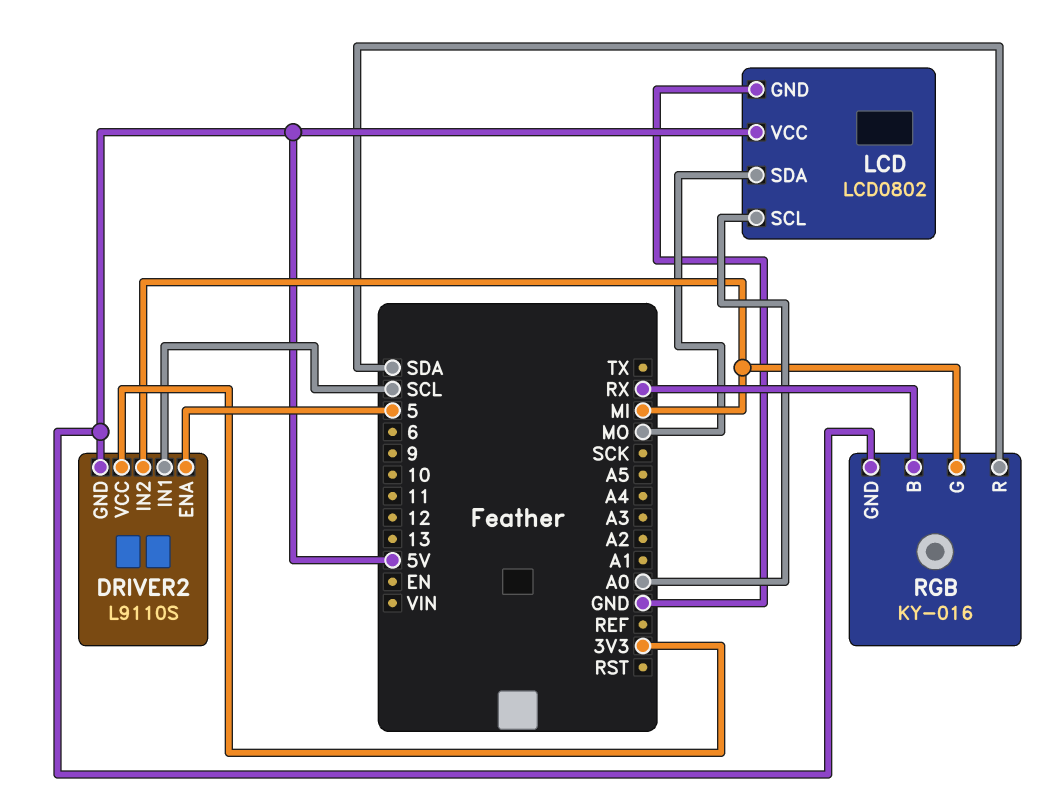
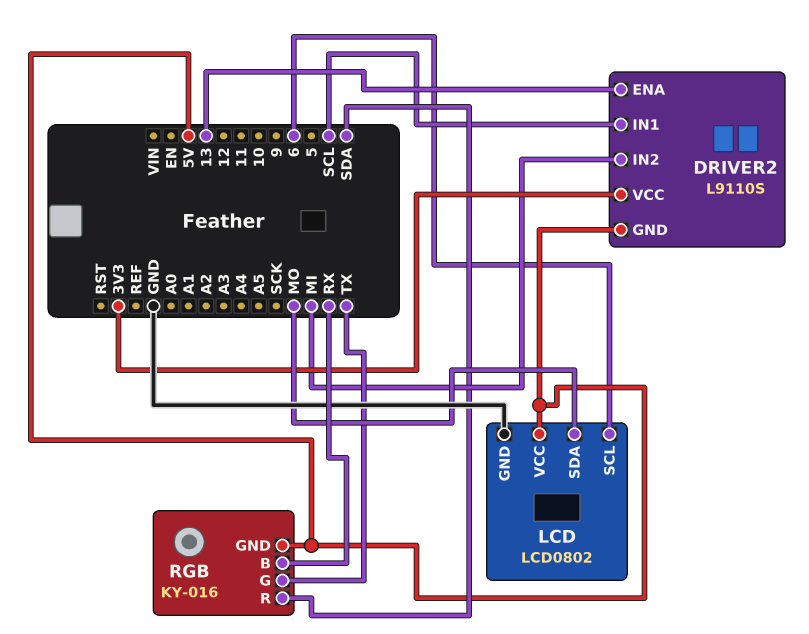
DRIVER2 pin ENA: 5 -> 13
LCD pin SCL: A0 -> 6
RGB pin G: MI -> TX

